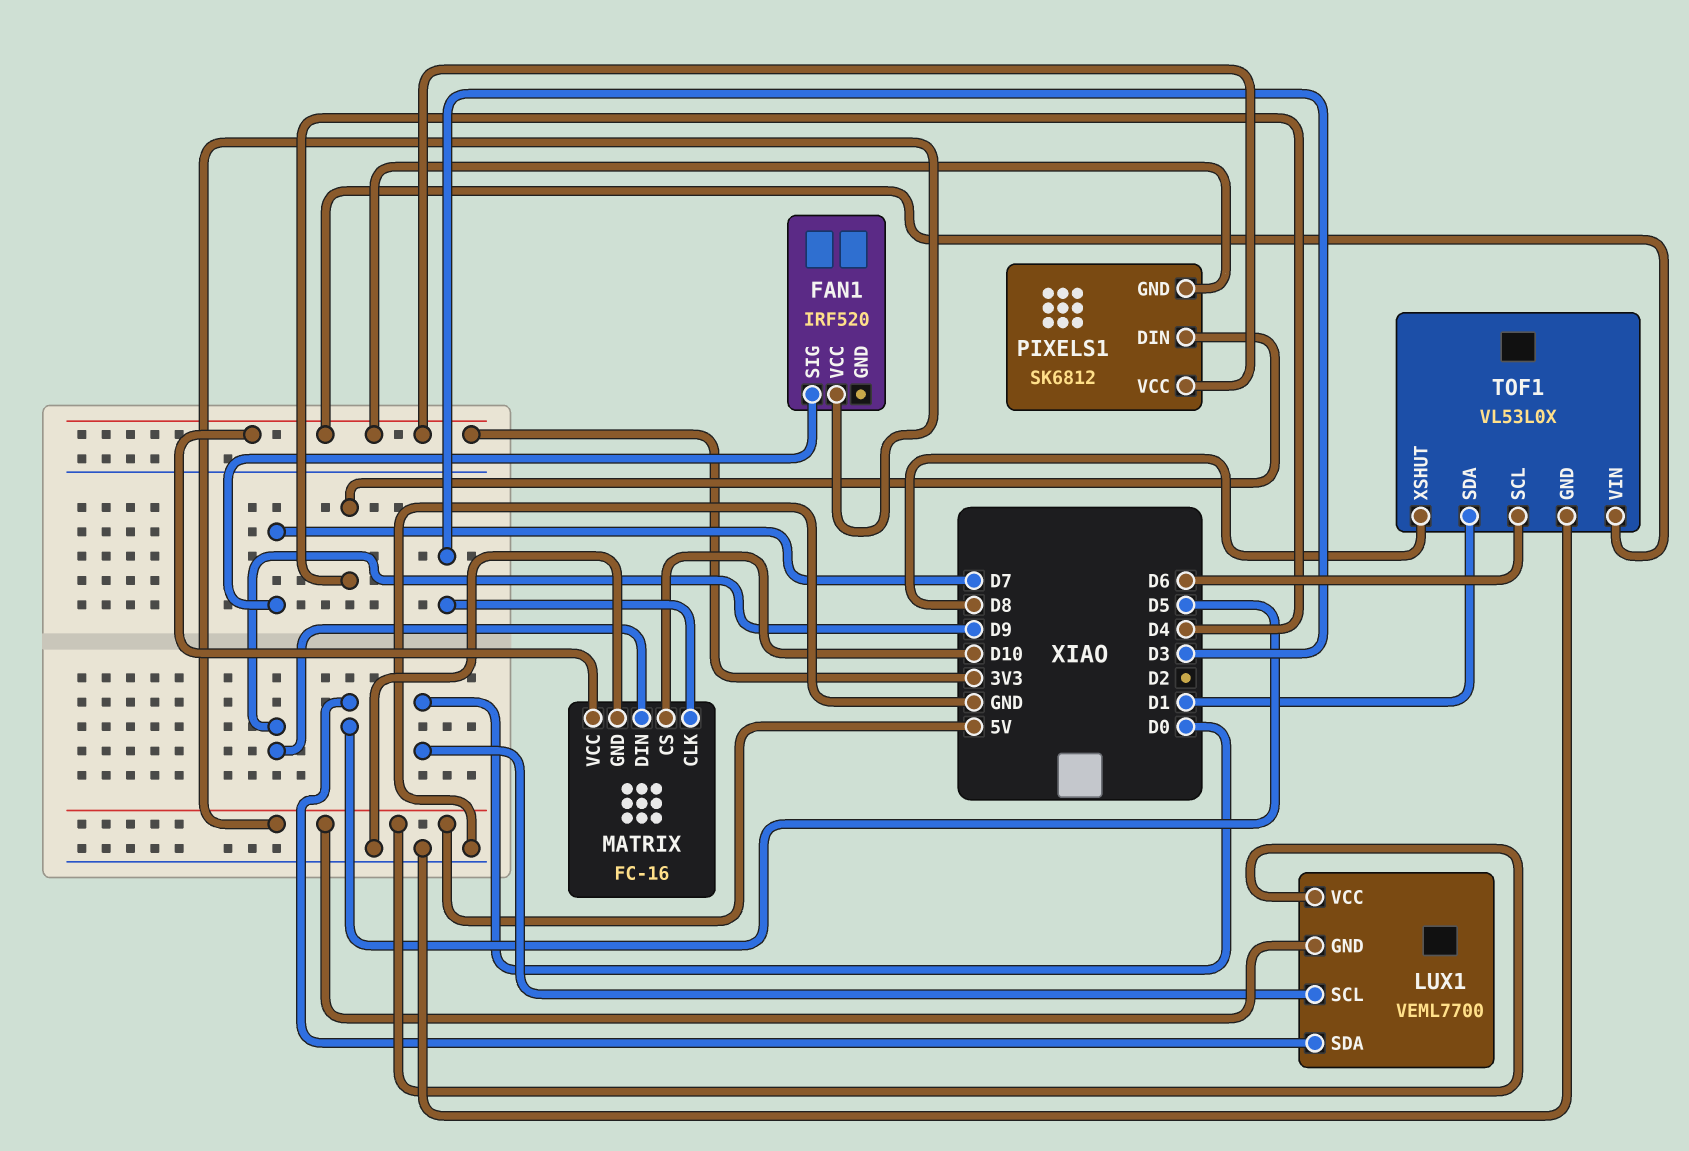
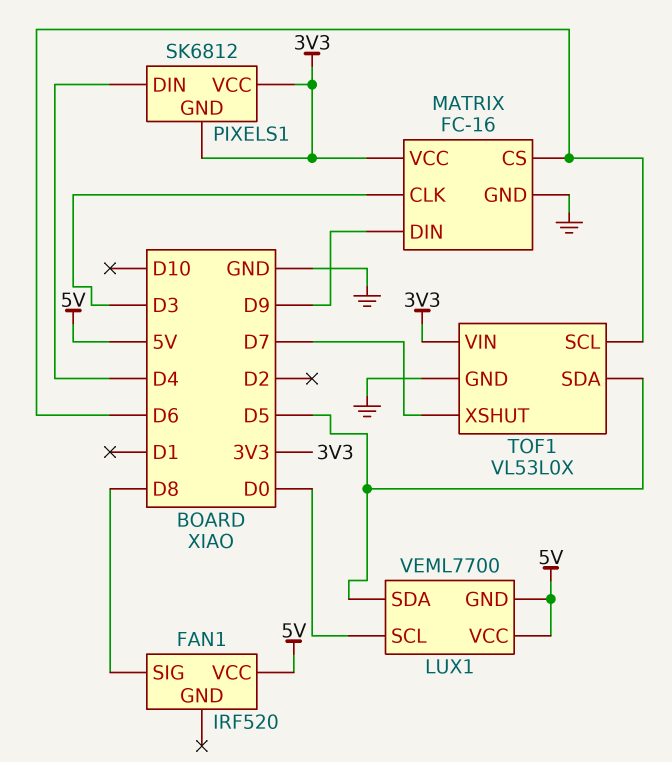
FAN1 pin SIG: D7 -> D8
MATRIX pin CS: D10 -> D6
TOF1 pin SDA: D1 -> D5
TOF1 pin XSHUT: D8 -> D7

